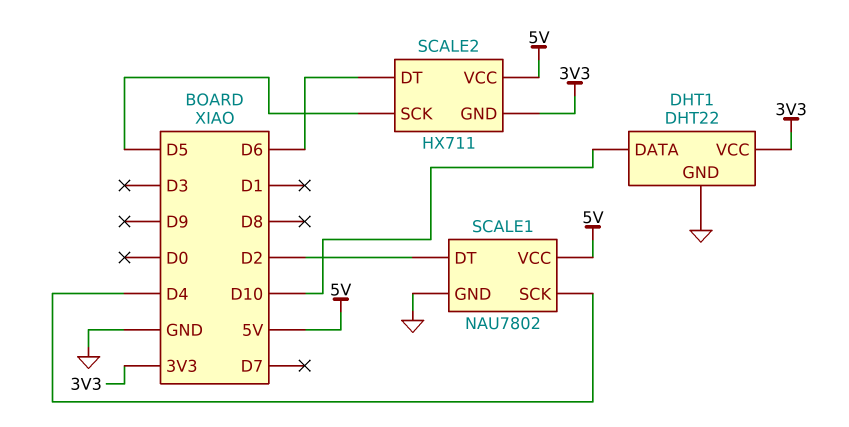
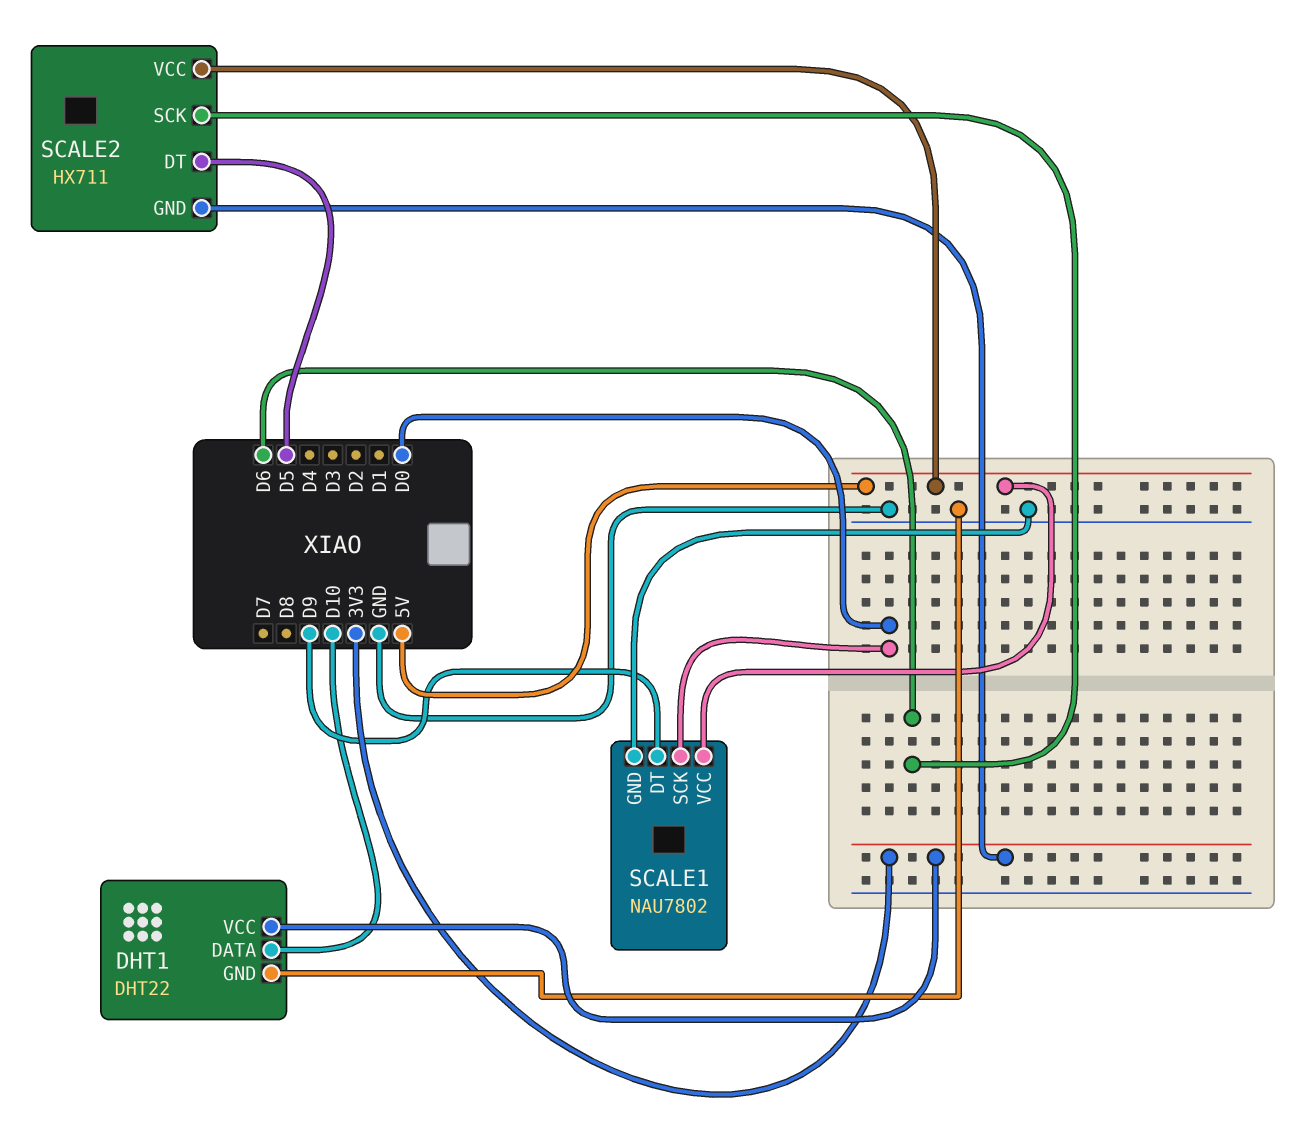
SCALE1 pin DT: D2 -> D9
SCALE1 pin SCK: D4 -> D0
SCALE2 pin DT: D6 -> D5
SCALE2 pin SCK: D5 -> D6

